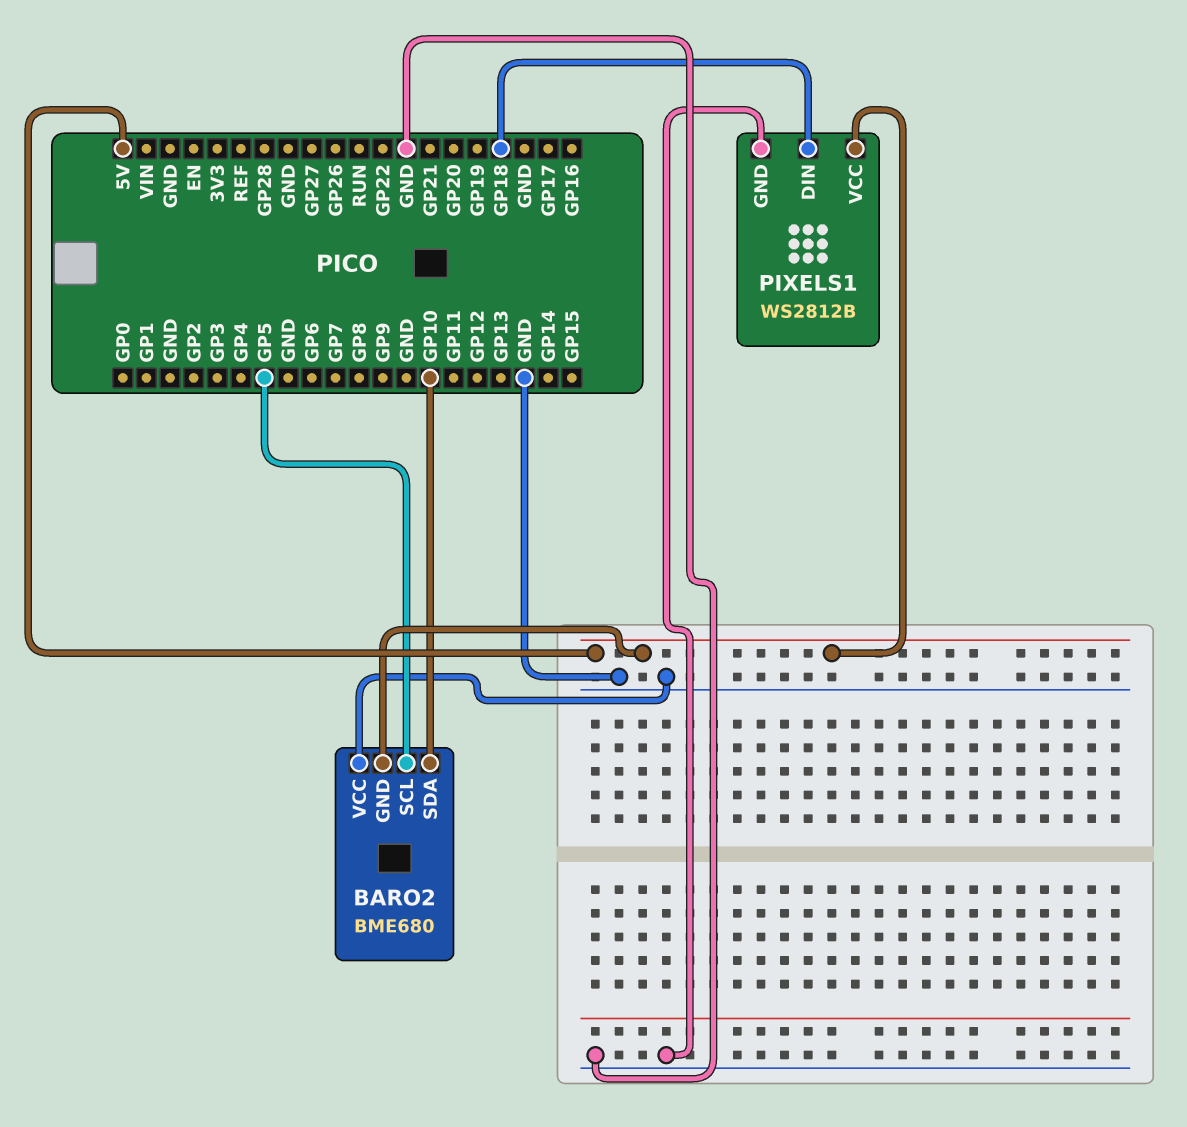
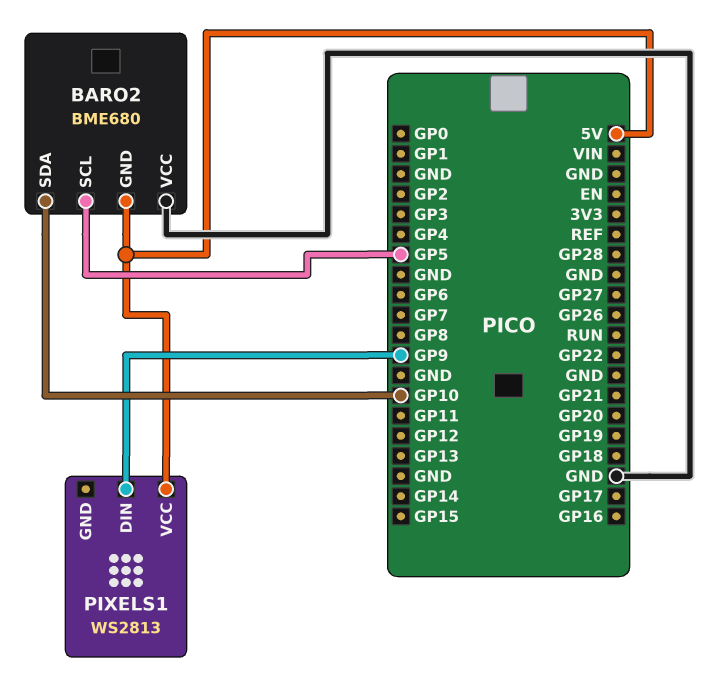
PIXELS1: WS2812B -> WS2813
PIXELS1 pin DIN: GP18 -> GP9
PIXELS1 pin GND: GND -> none

